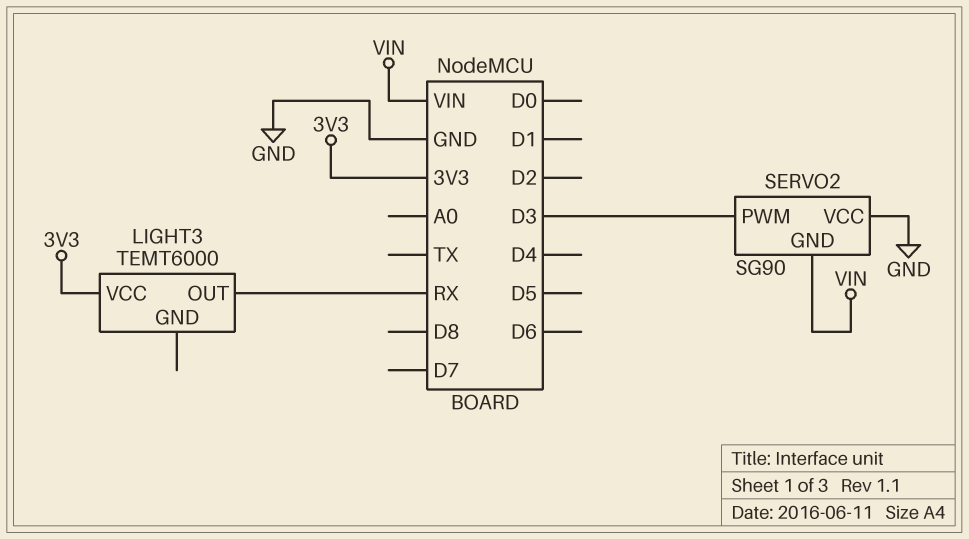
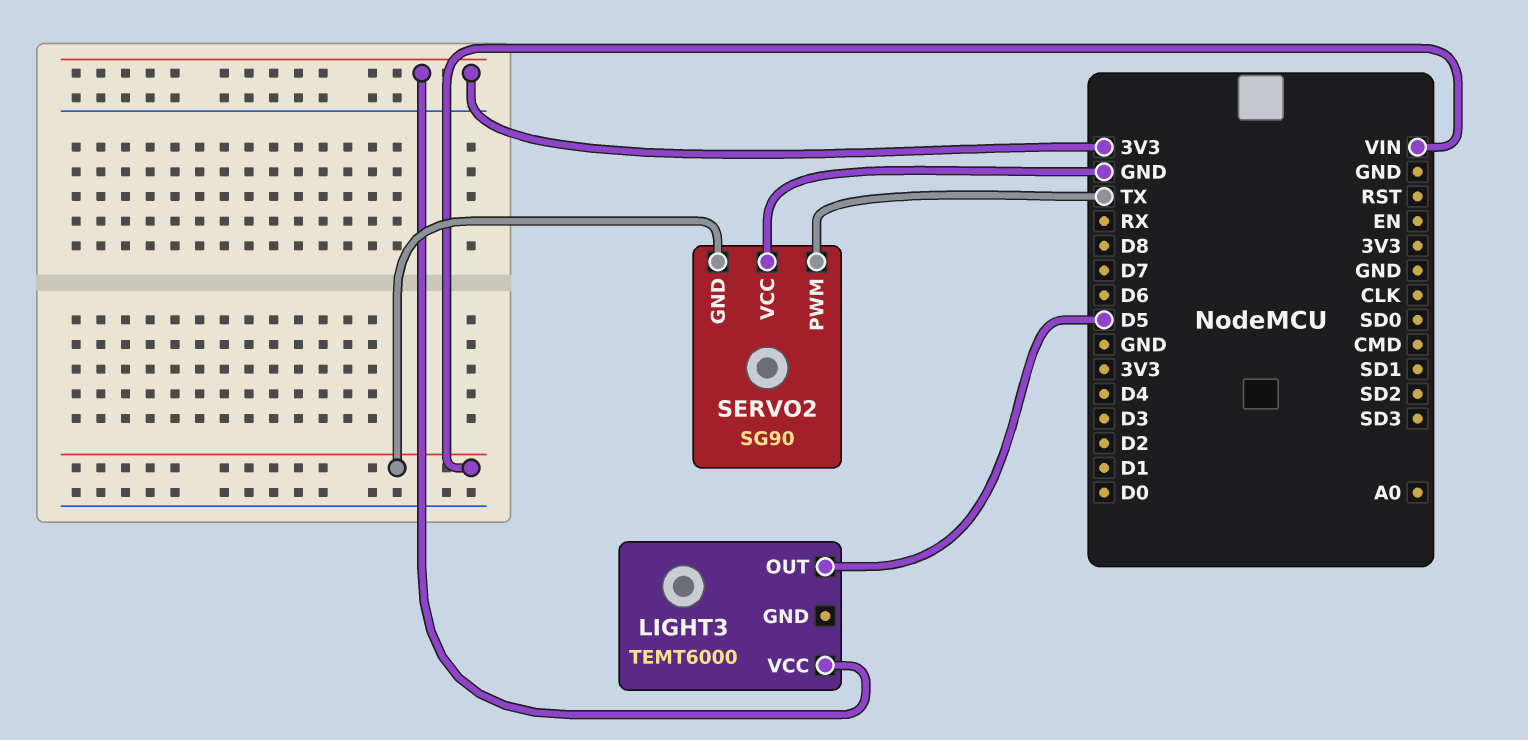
LIGHT3 pin OUT: RX -> D5
SERVO2 pin PWM: D3 -> TX

